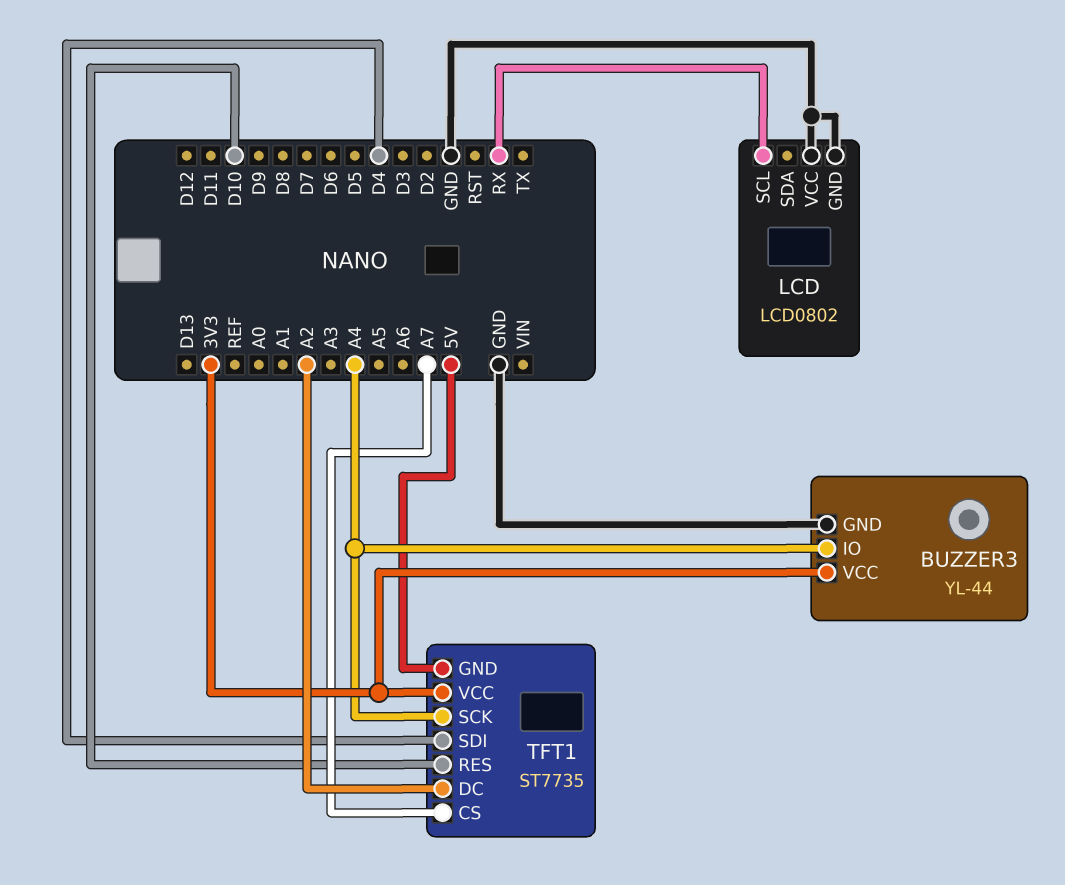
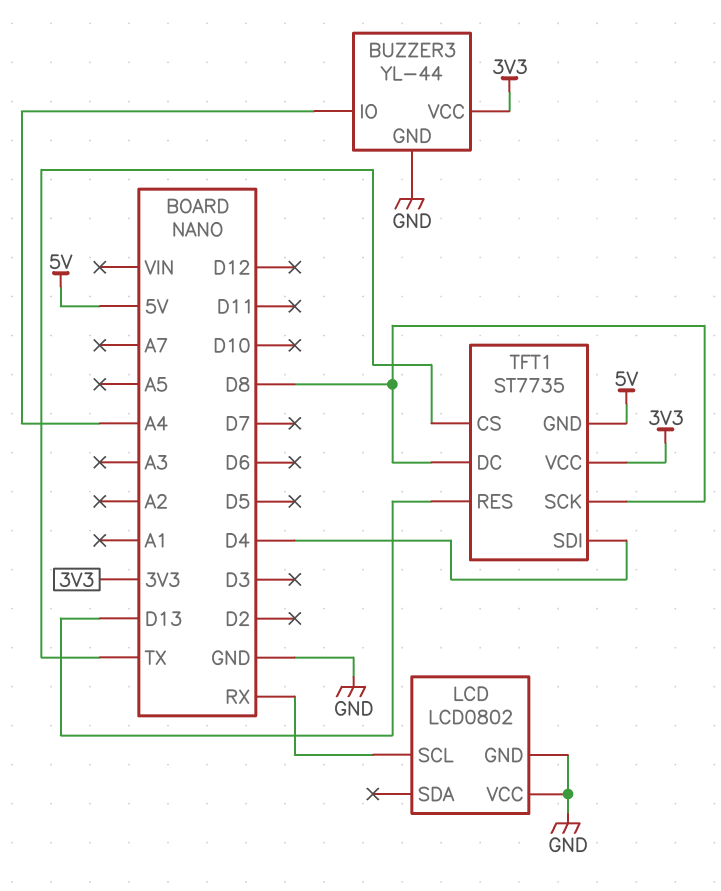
TFT1 pin CS: A7 -> TX
TFT1 pin DC: A2 -> D8
TFT1 pin RES: D10 -> D13
TFT1 pin SCK: A4 -> D8

